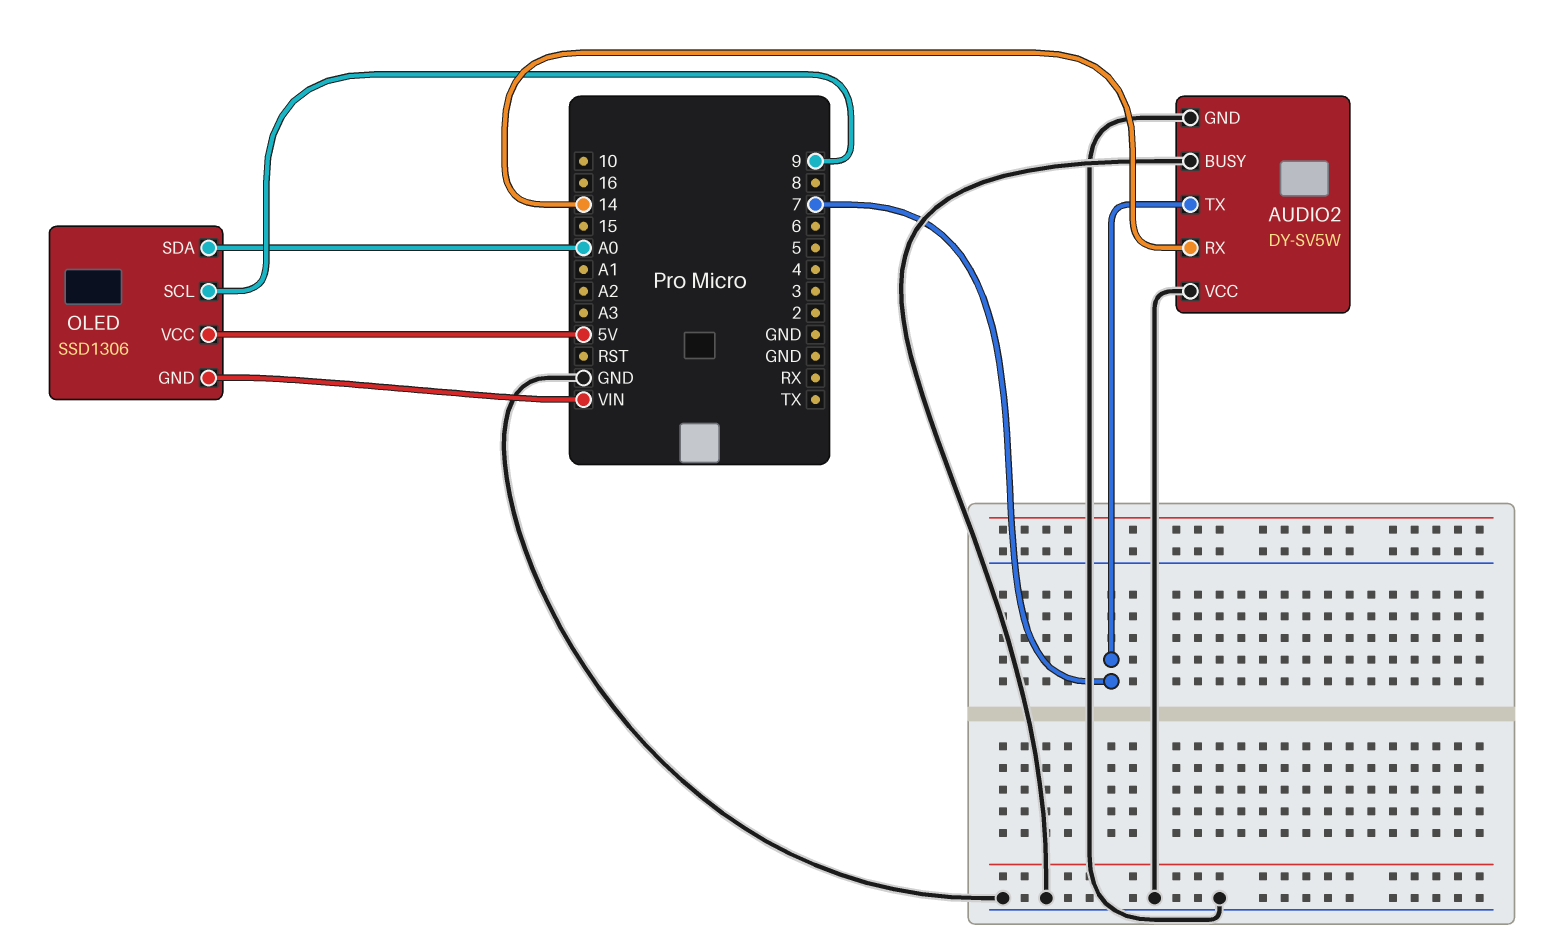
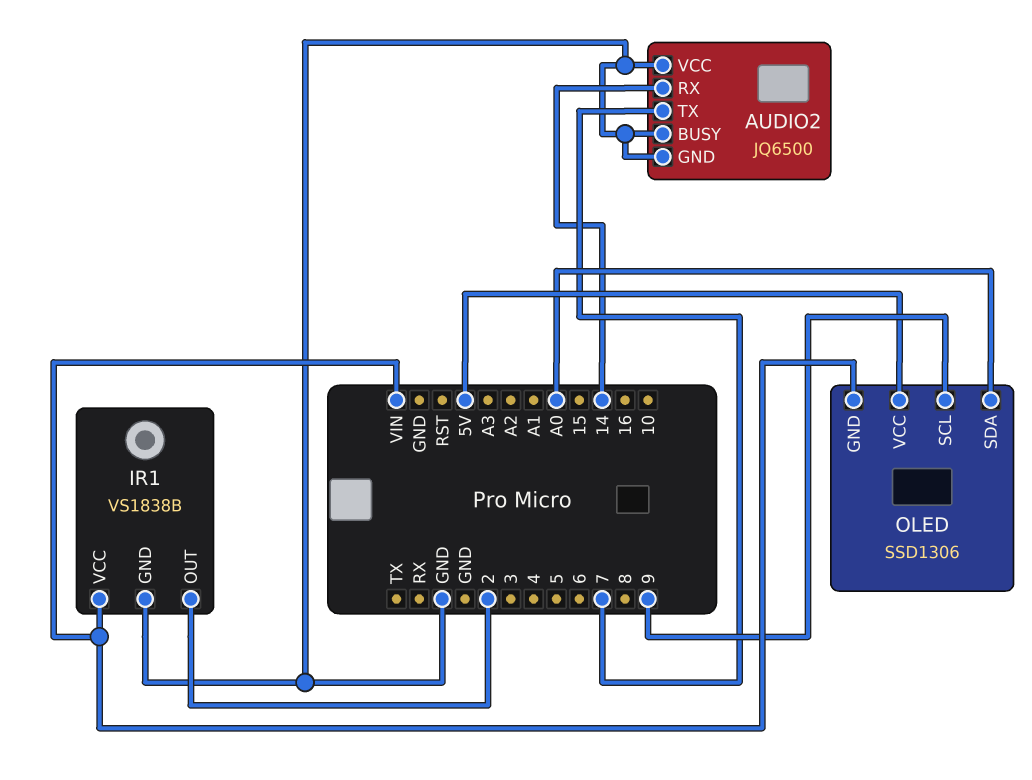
AUDIO2: DY-SV5W -> JQ6500
IR1: none -> VS1838B
IR1 pin GND: none -> GND
IR1 pin OUT: none -> 2
IR1 pin VCC: none -> VIN

